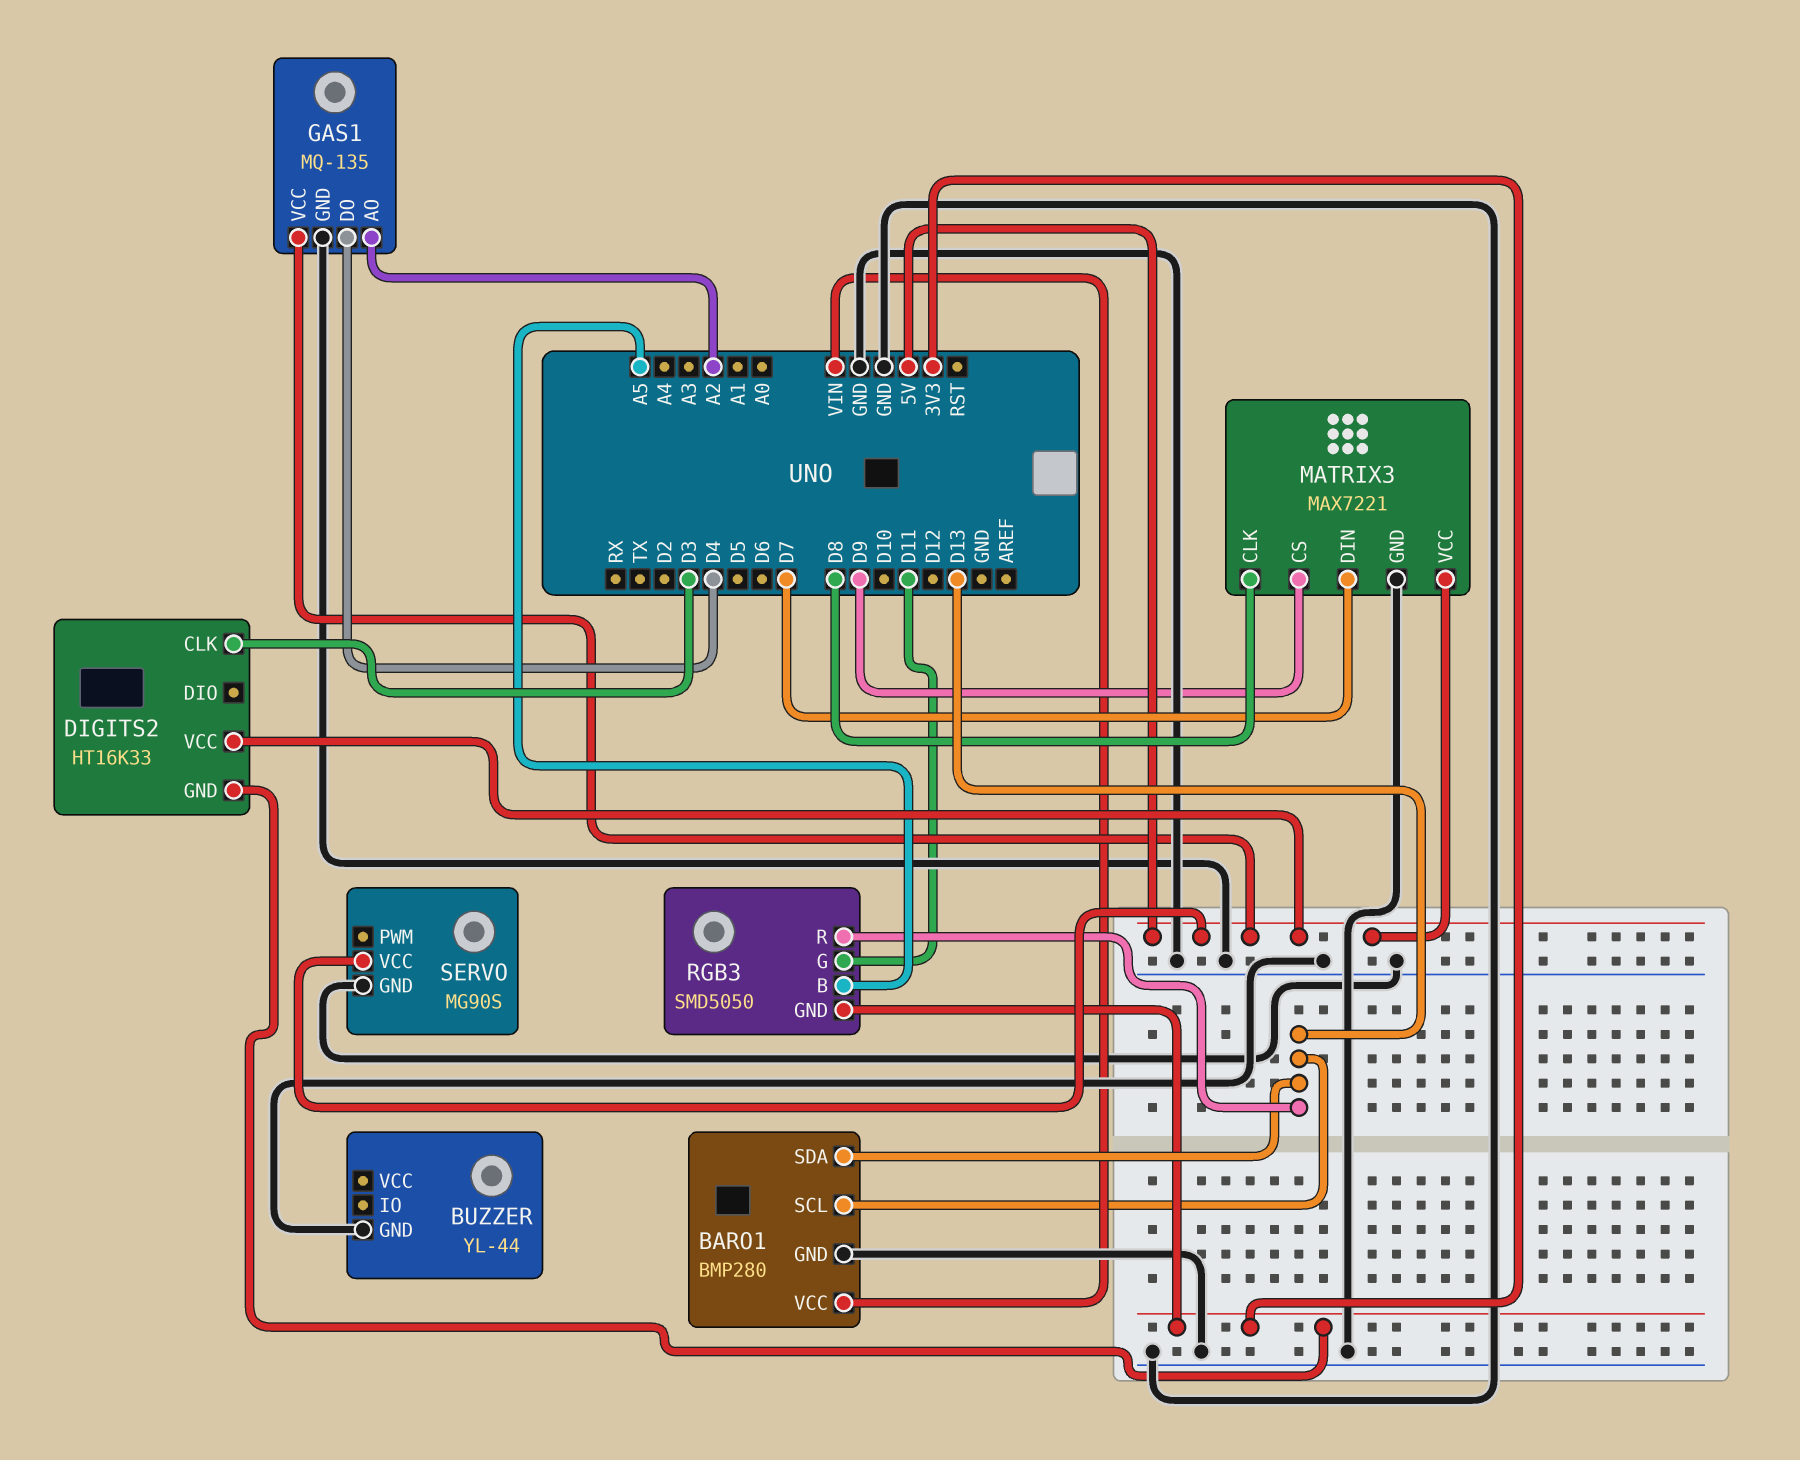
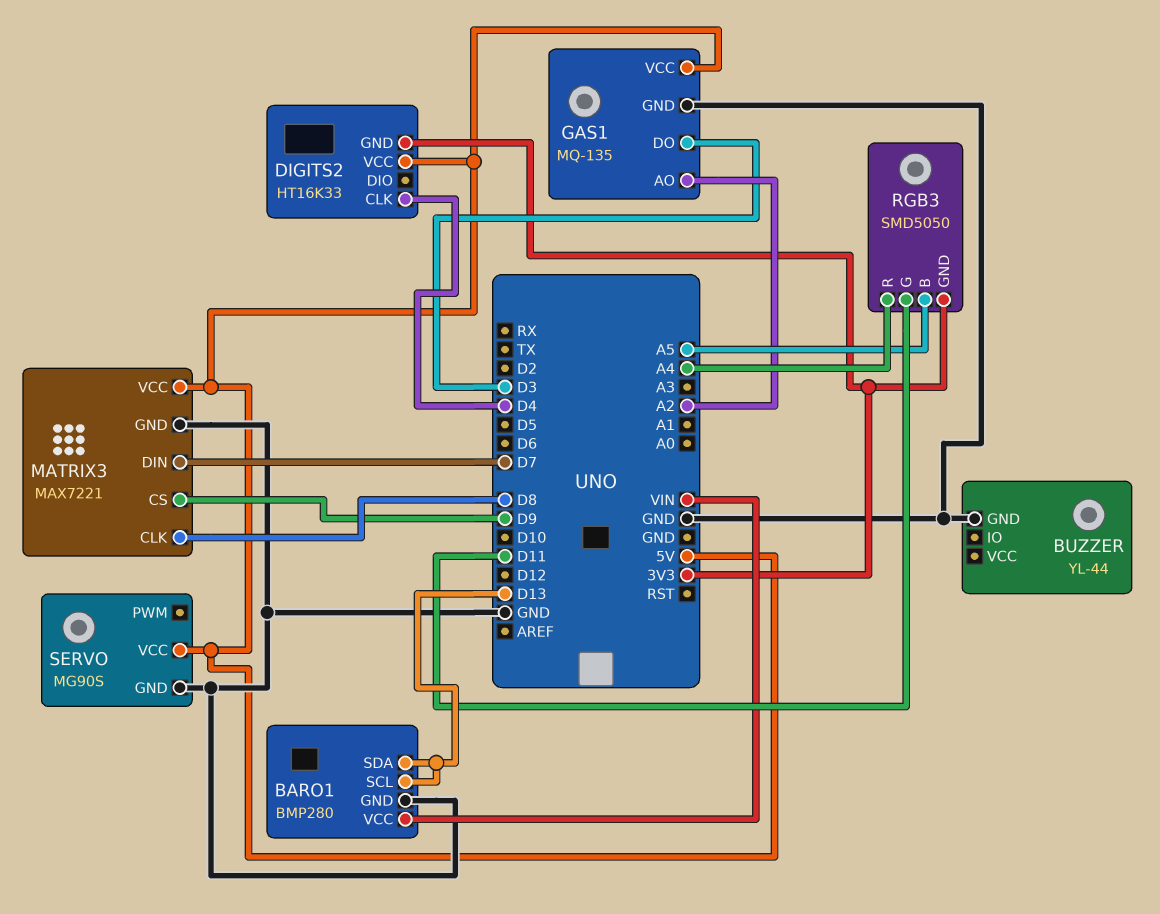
DIGITS2 pin CLK: D3 -> D4
GAS1 pin DO: D4 -> D3
RGB3 pin R: D13 -> A4

